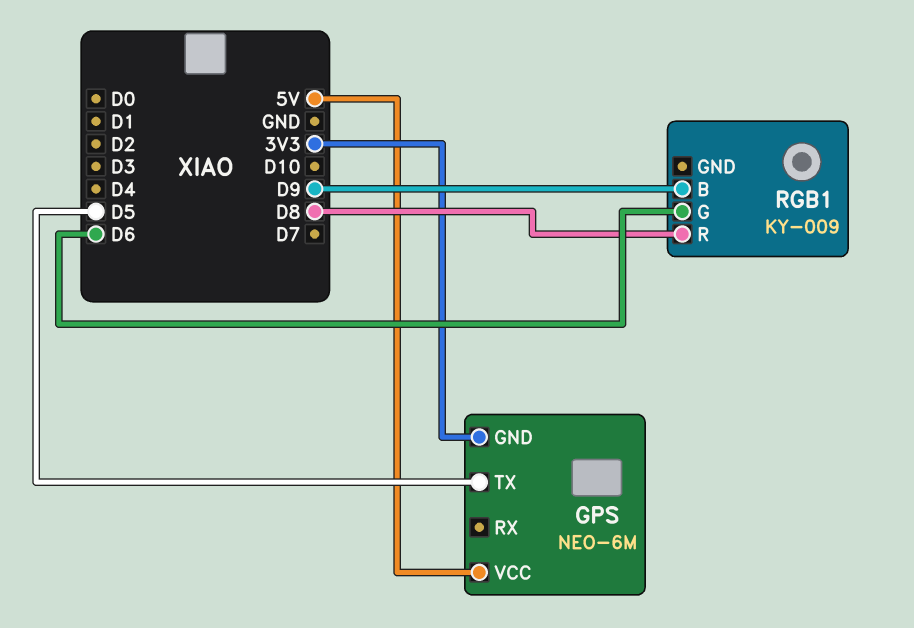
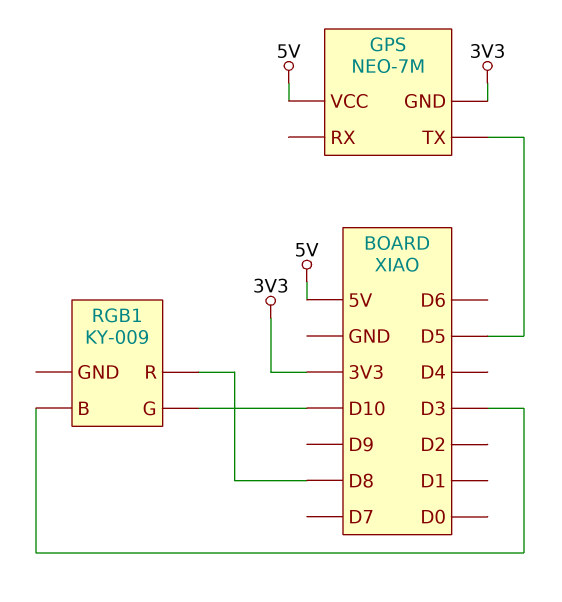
GPS: NEO-6M -> NEO-7M
RGB1 pin B: D9 -> D3
RGB1 pin G: D6 -> D10

